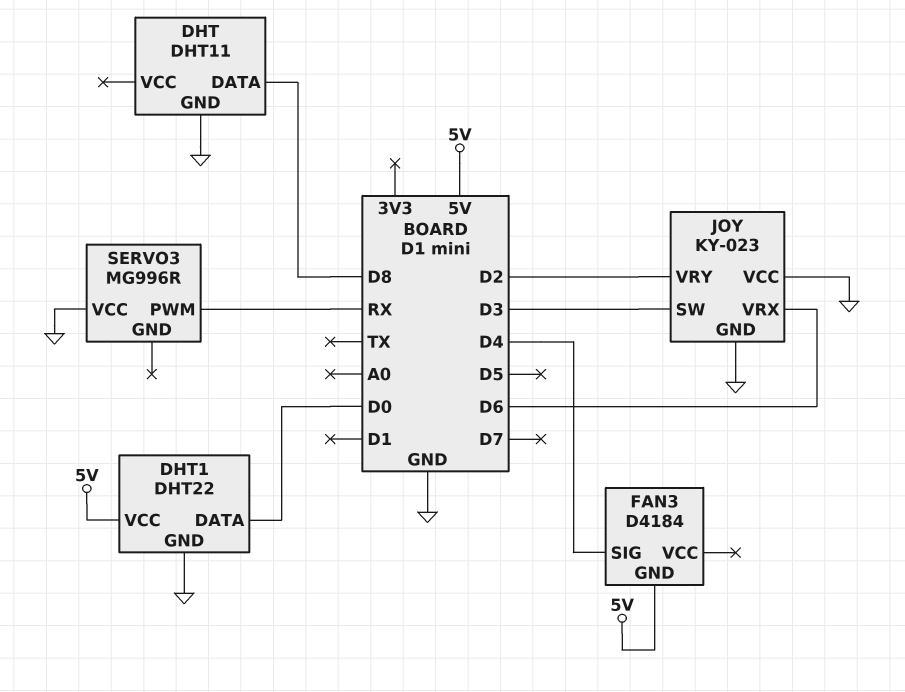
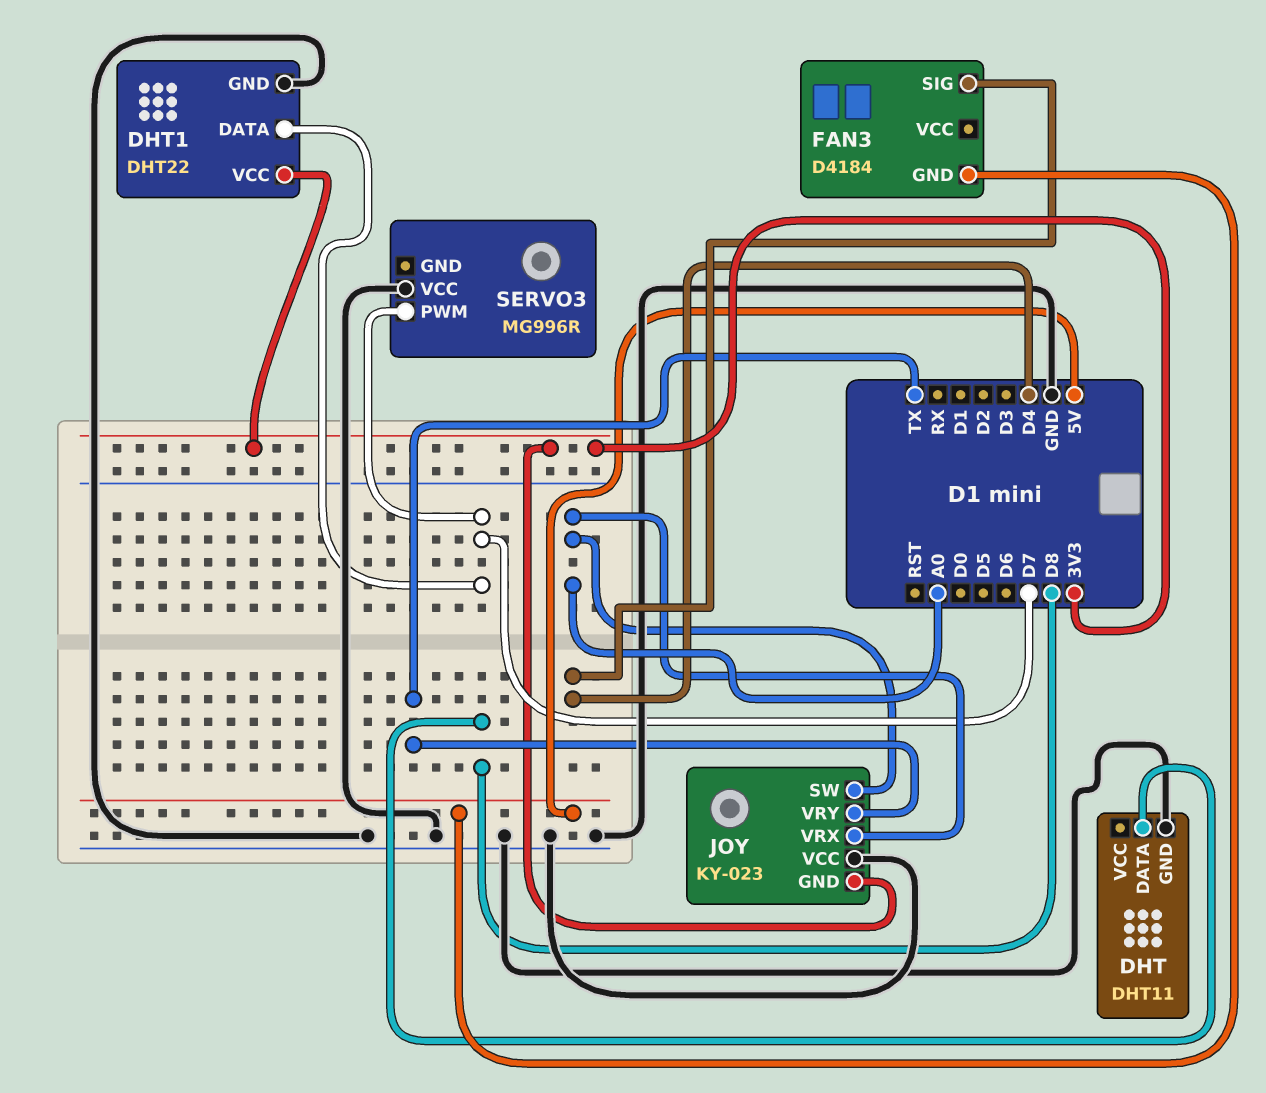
DHT1 pin DATA: D0 -> D7
DHT1 pin VCC: 5V -> 3V3
JOY pin GND: GND -> 3V3
JOY pin SW: D3 -> A0
JOY pin VRX: D6 -> A0
JOY pin VRY: D2 -> TX
SERVO3 pin PWM: RX -> D7

